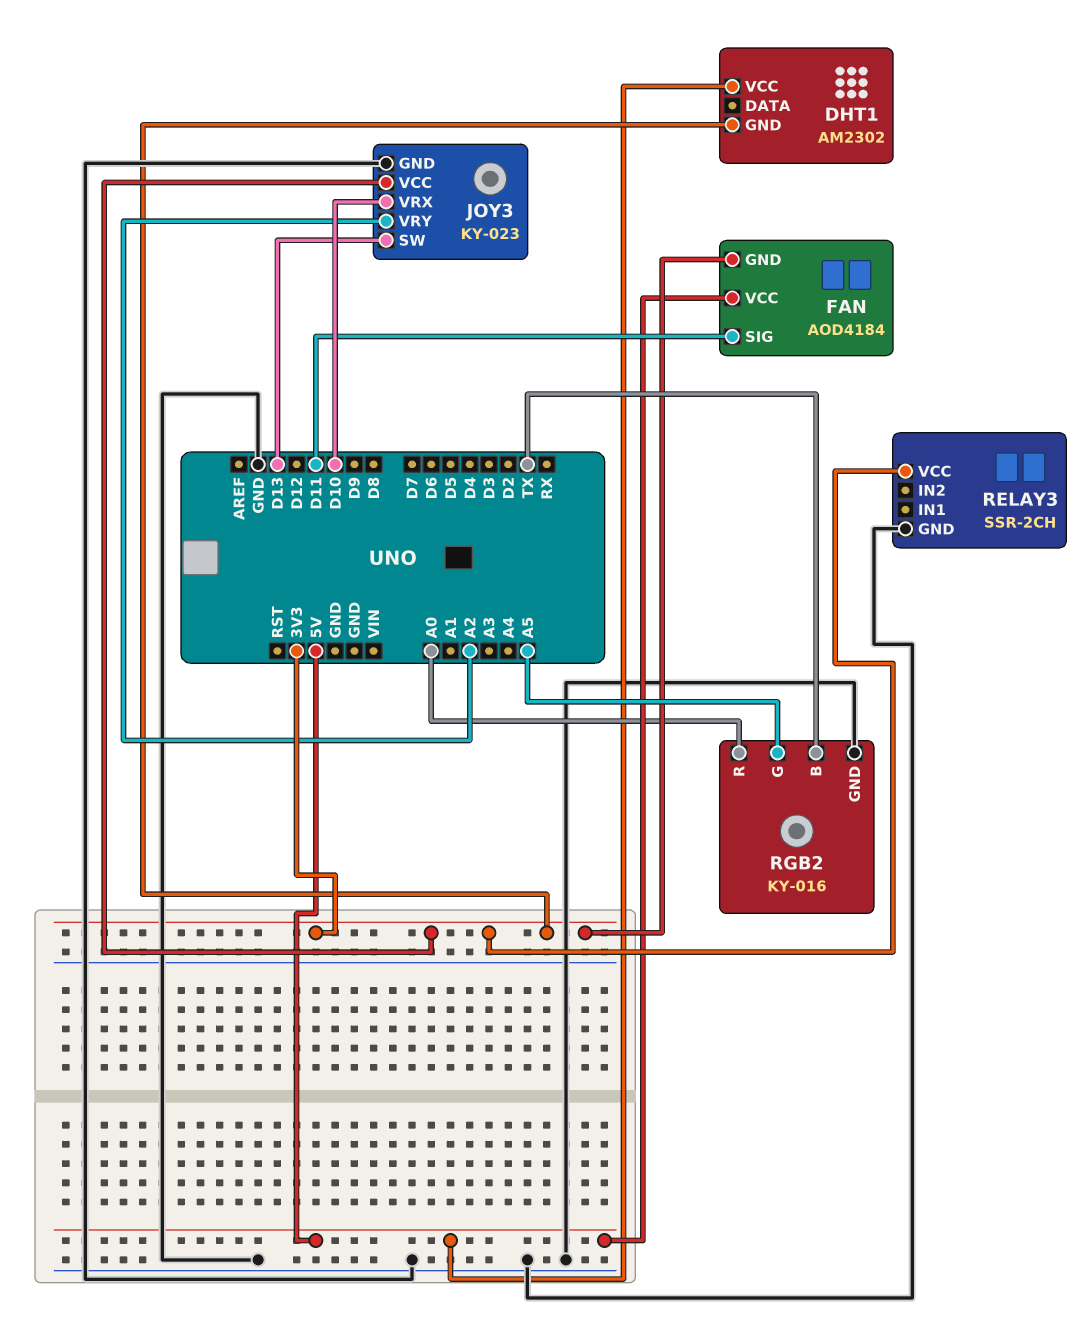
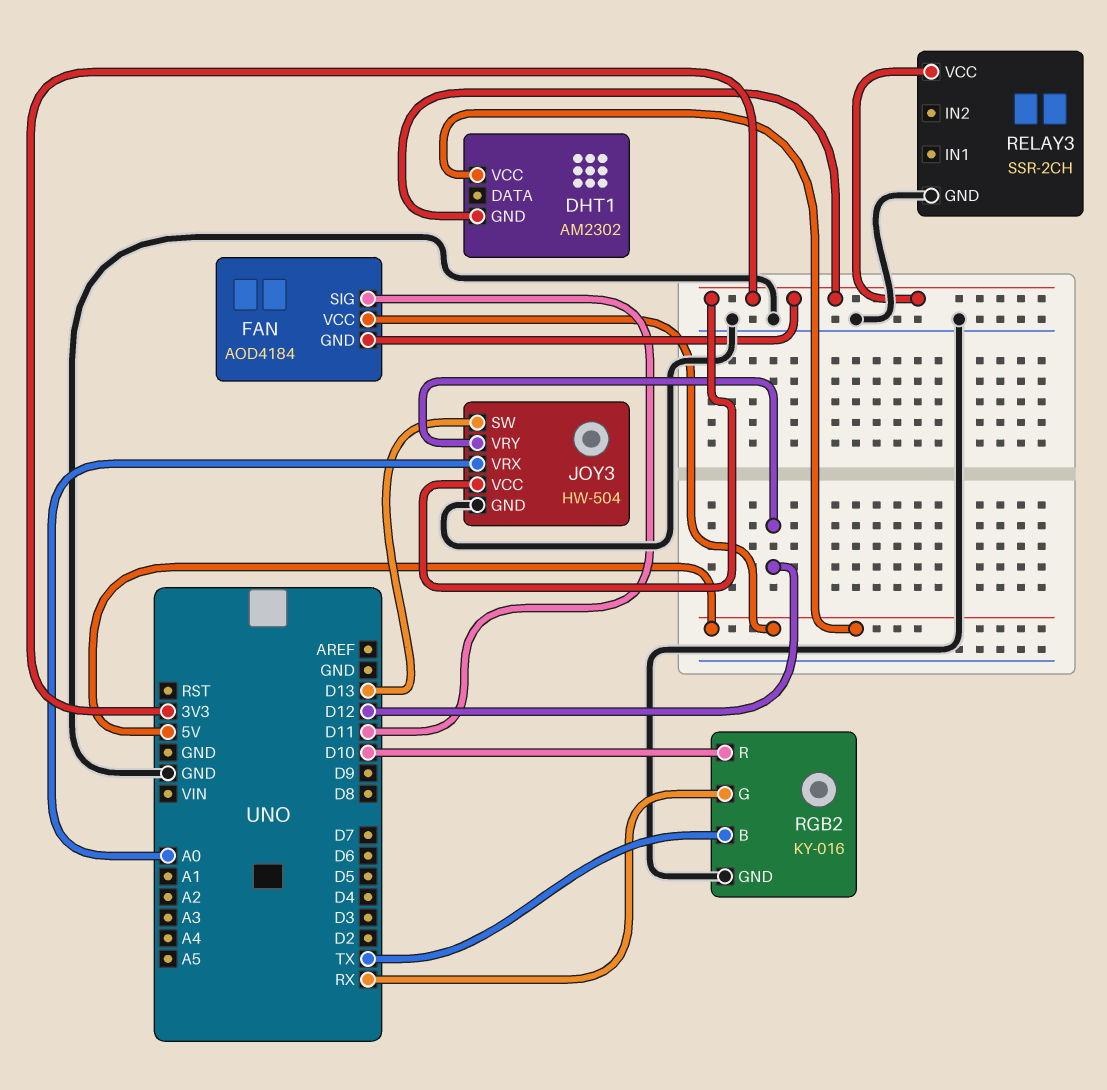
JOY3: KY-023 -> HW-504
JOY3 pin VRX: D10 -> A0
JOY3 pin VRY: A2 -> D12
RGB2 pin G: A5 -> RX
RGB2 pin R: A0 -> D10

